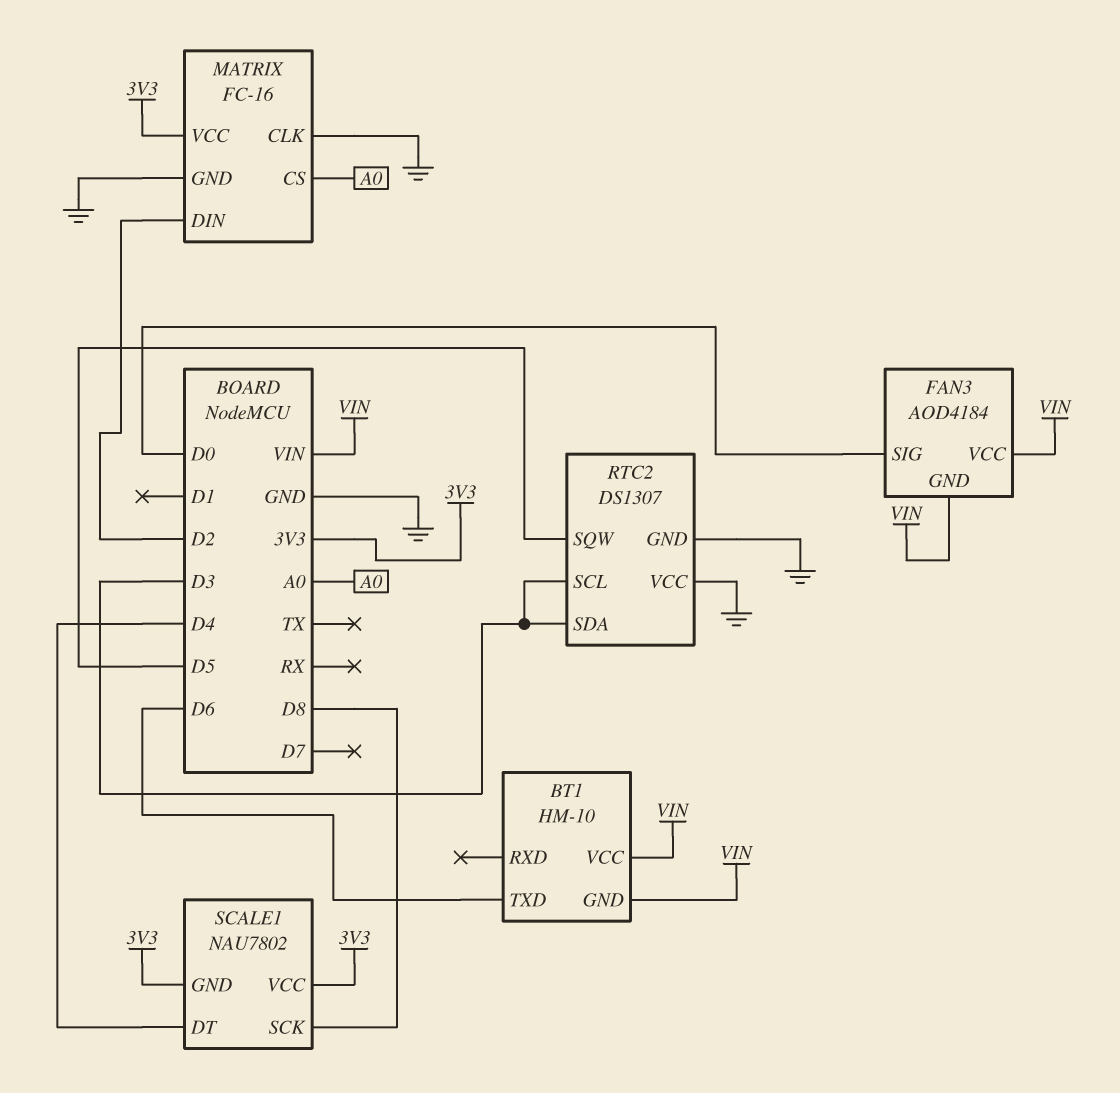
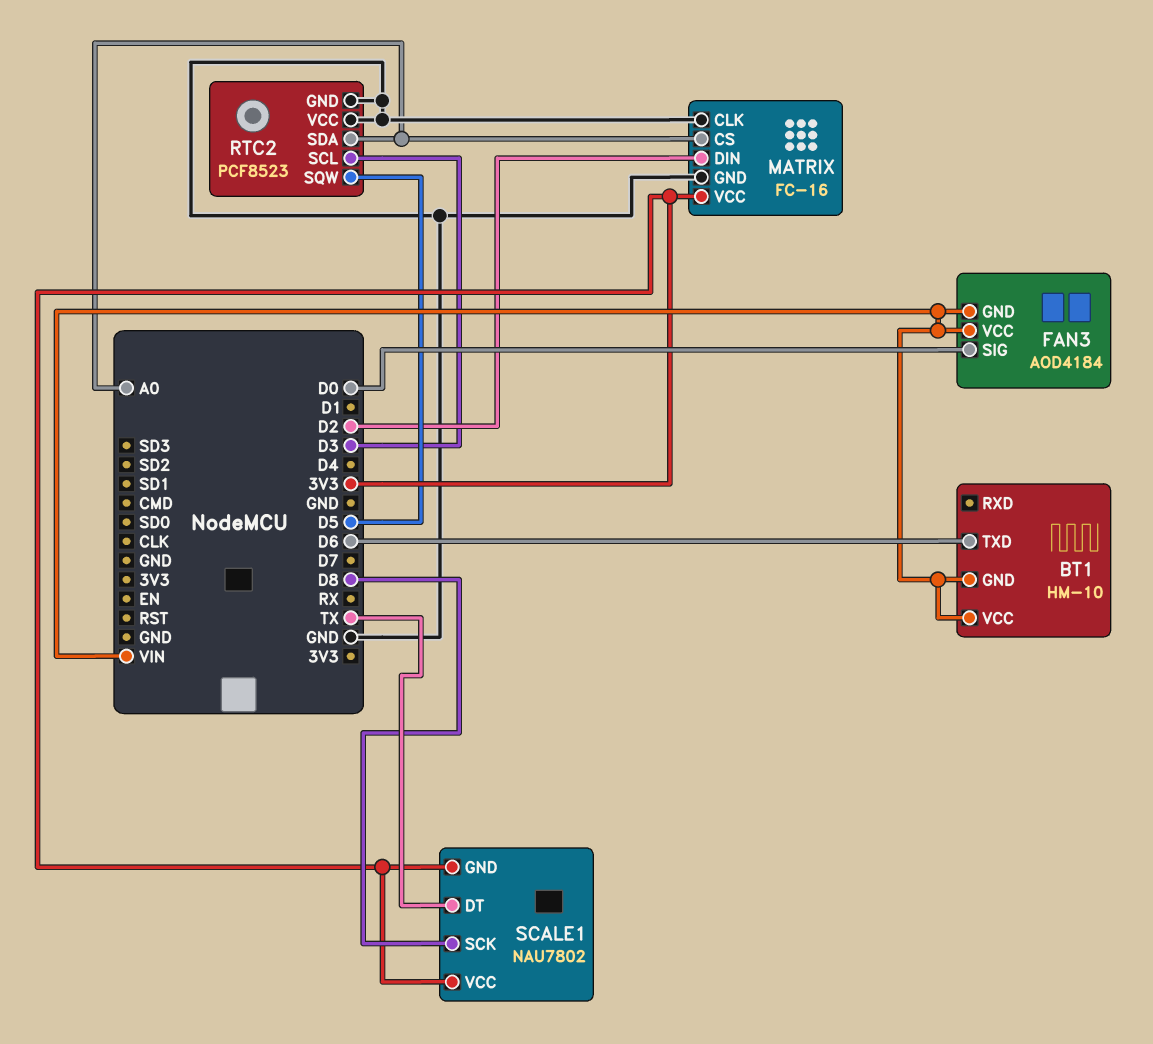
RTC2: DS1307 -> PCF8523
RTC2 pin SDA: D3 -> A0
SCALE1 pin DT: D4 -> TX

